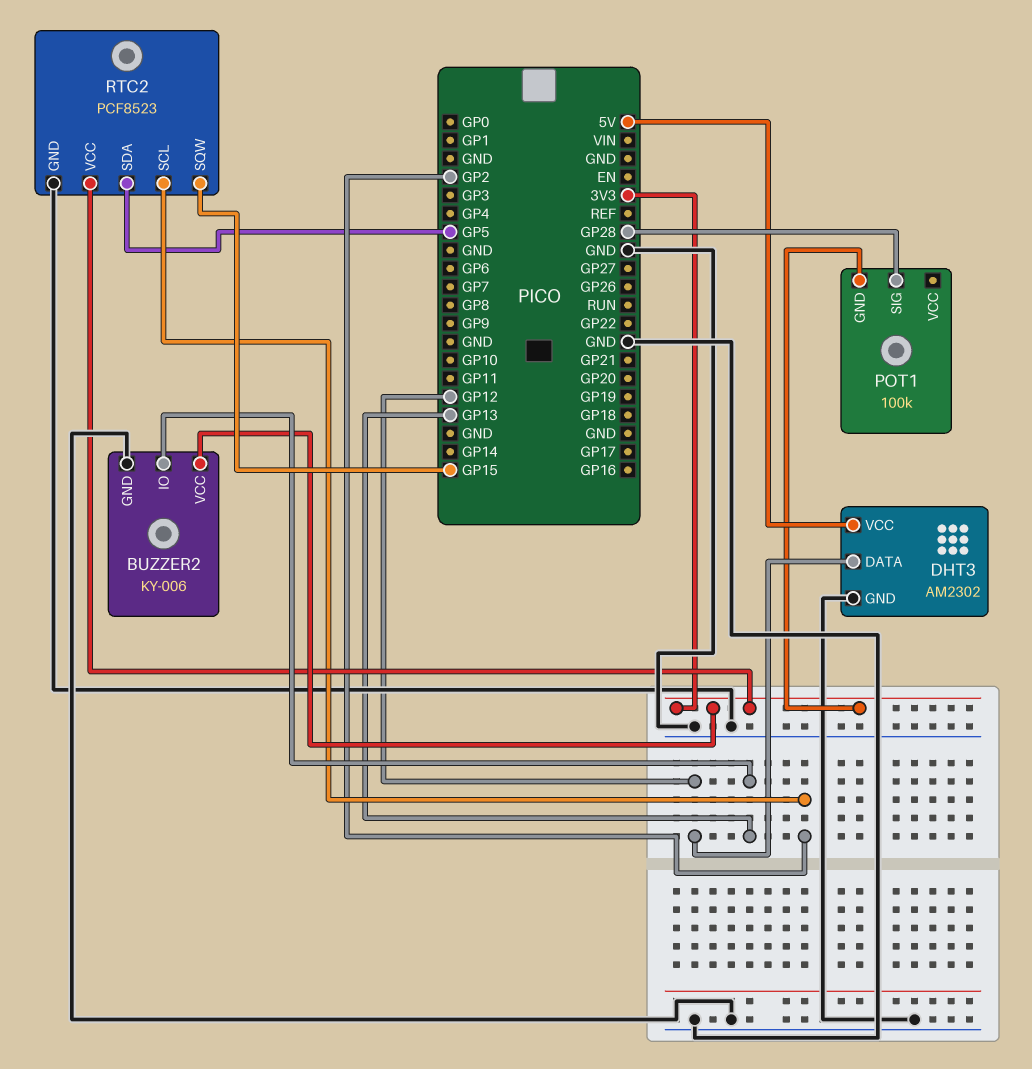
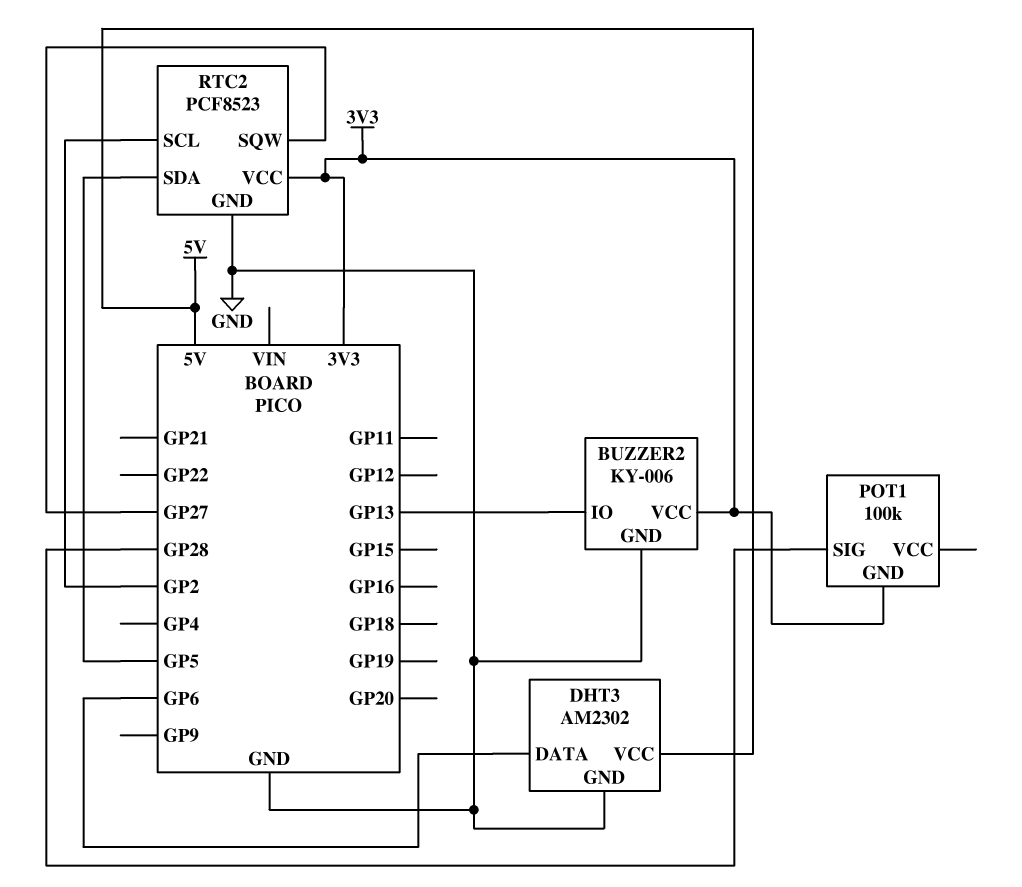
DHT3 pin DATA: GP12 -> GP6
RTC2 pin SQW: GP15 -> GP27

